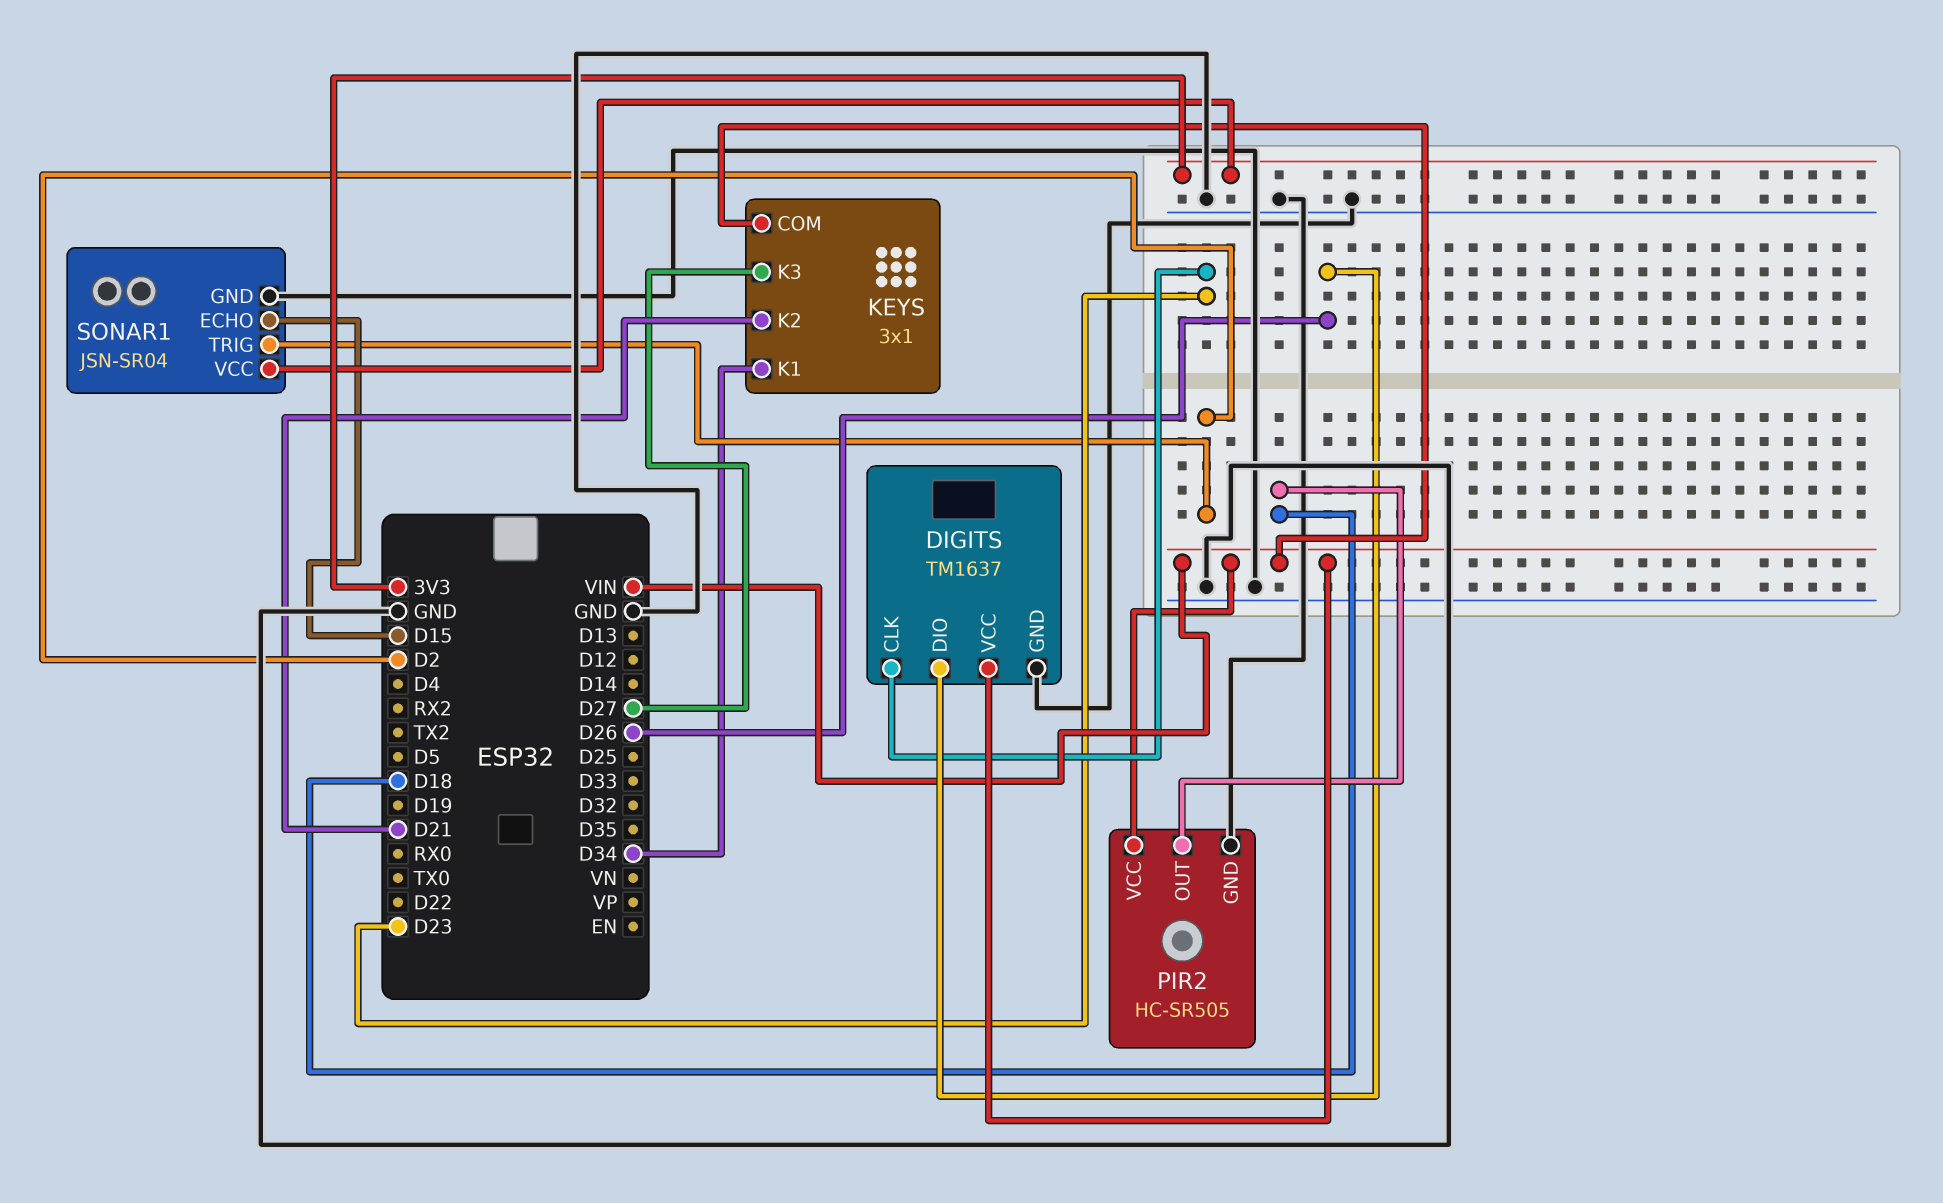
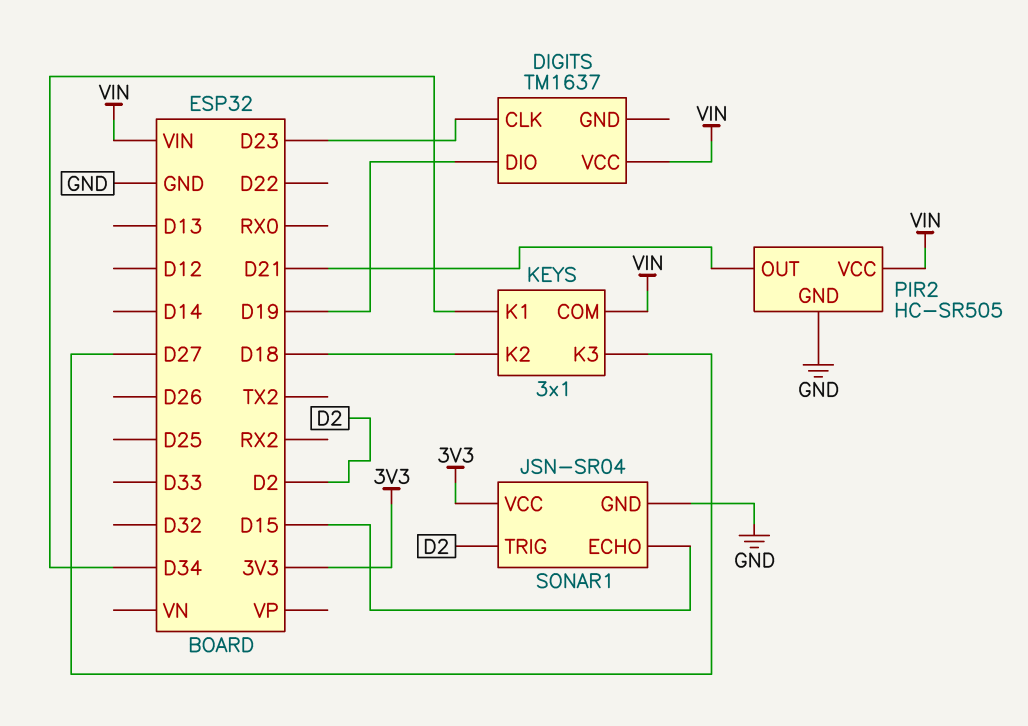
DIGITS pin DIO: D26 -> D19
DIGITS pin GND: GND -> none
KEYS pin K2: D21 -> D18
PIR2 pin OUT: D18 -> D21

